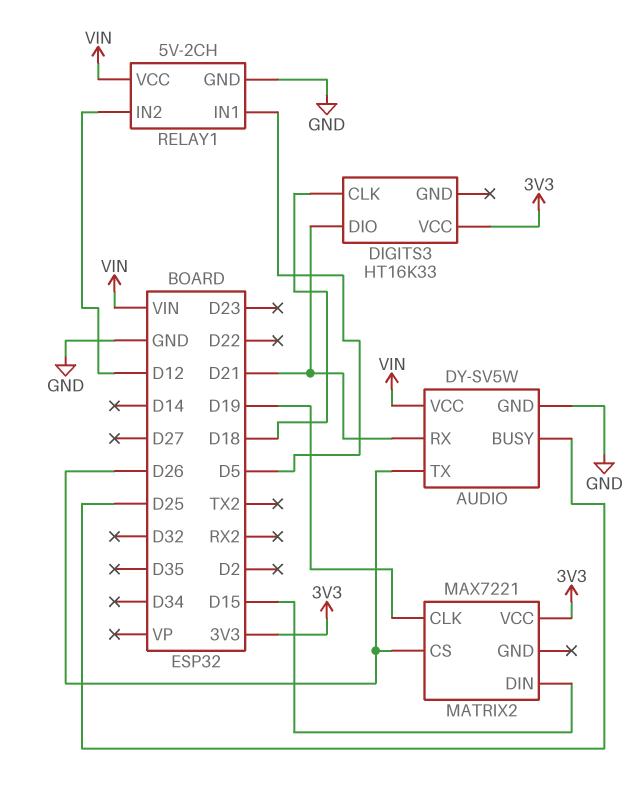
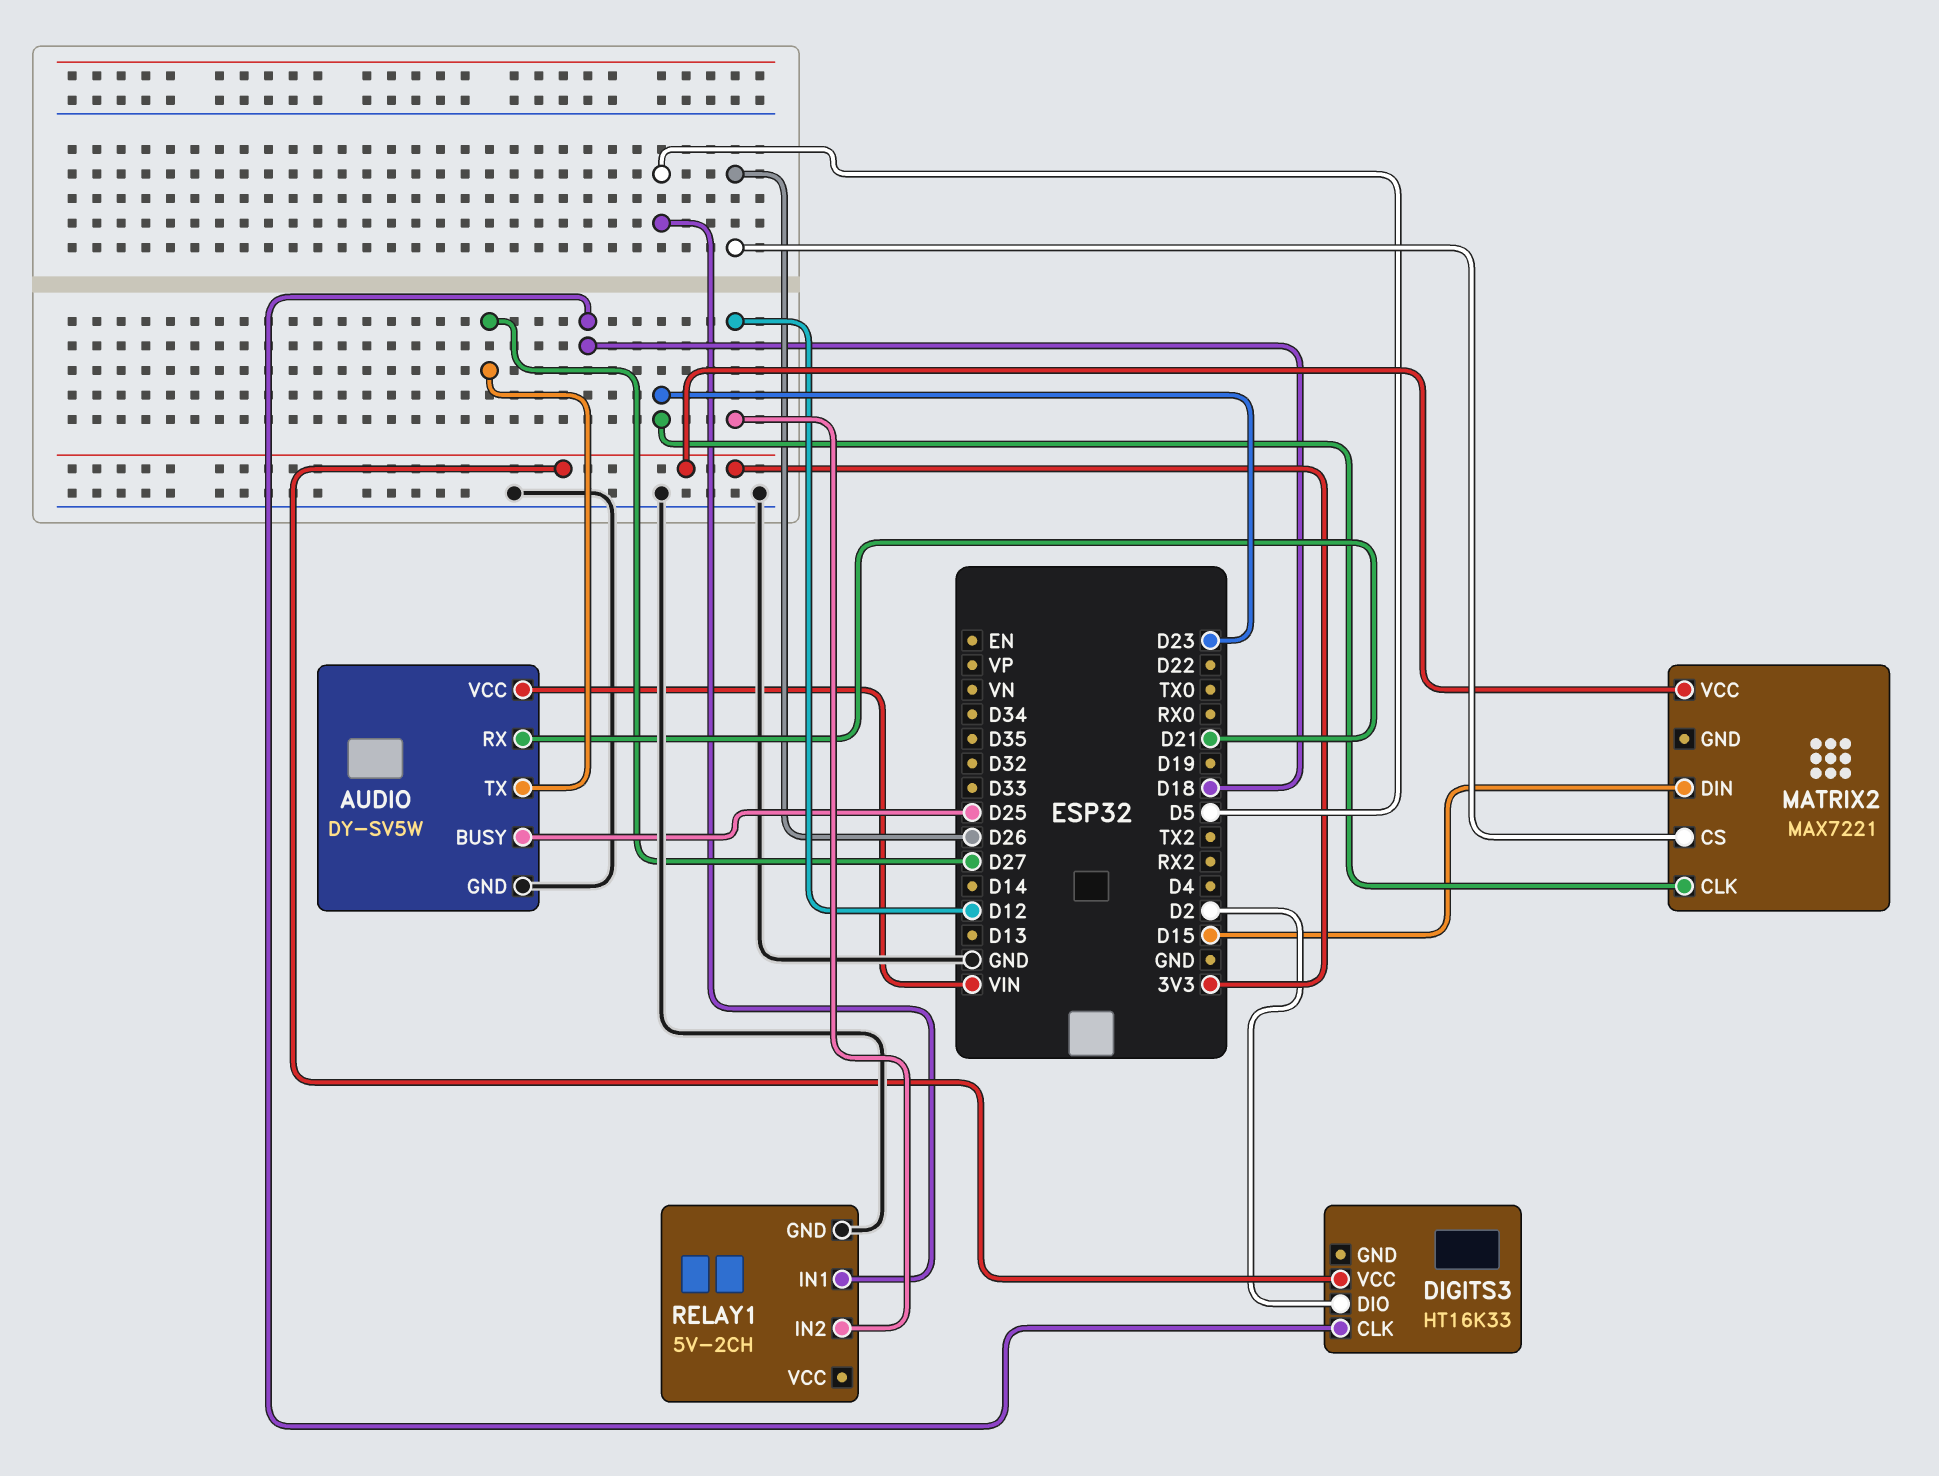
AUDIO pin TX: D26 -> D27
DIGITS3 pin DIO: D21 -> D2
MATRIX2 pin CLK: D19 -> D23
RELAY1 pin VCC: VIN -> none

